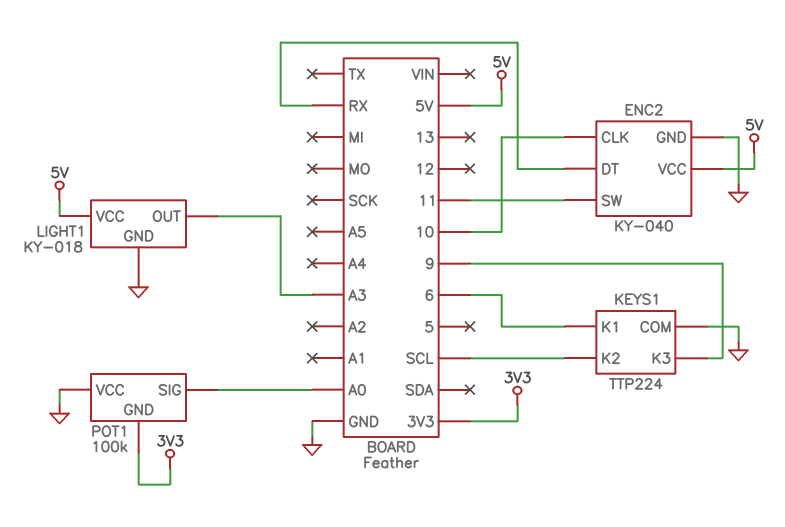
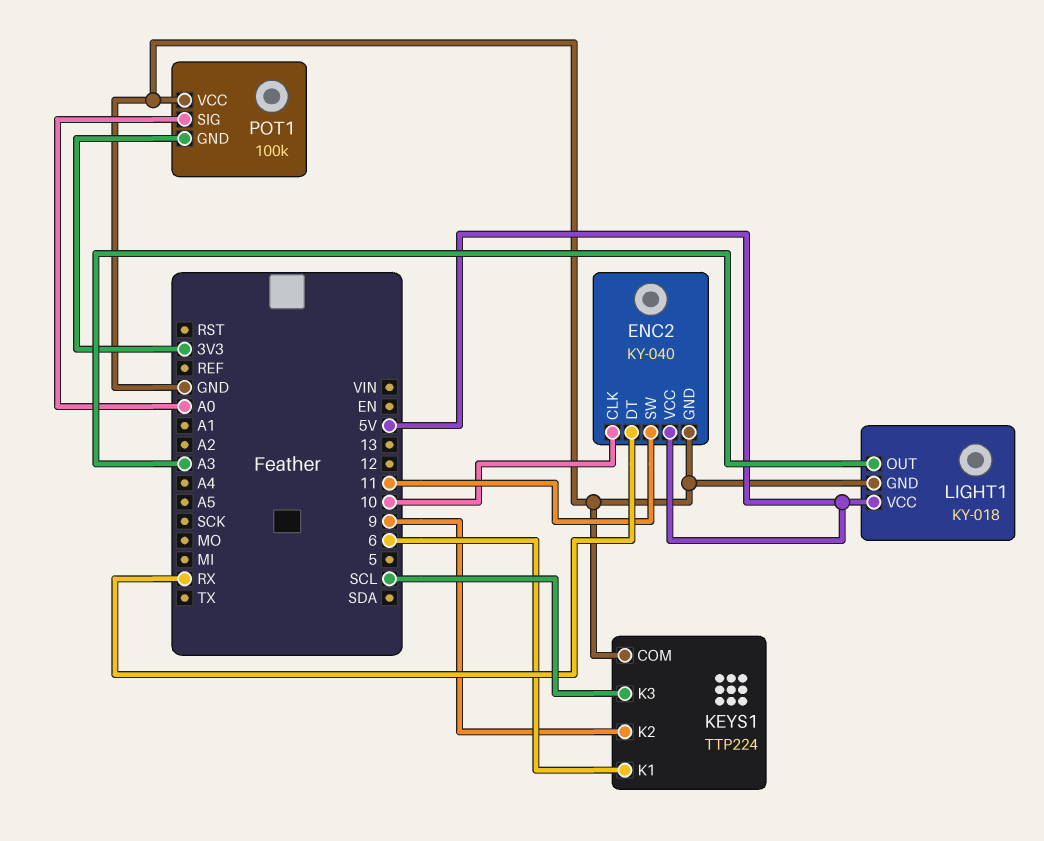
KEYS1 pin K2: SCL -> 9
KEYS1 pin K3: 9 -> SCL

